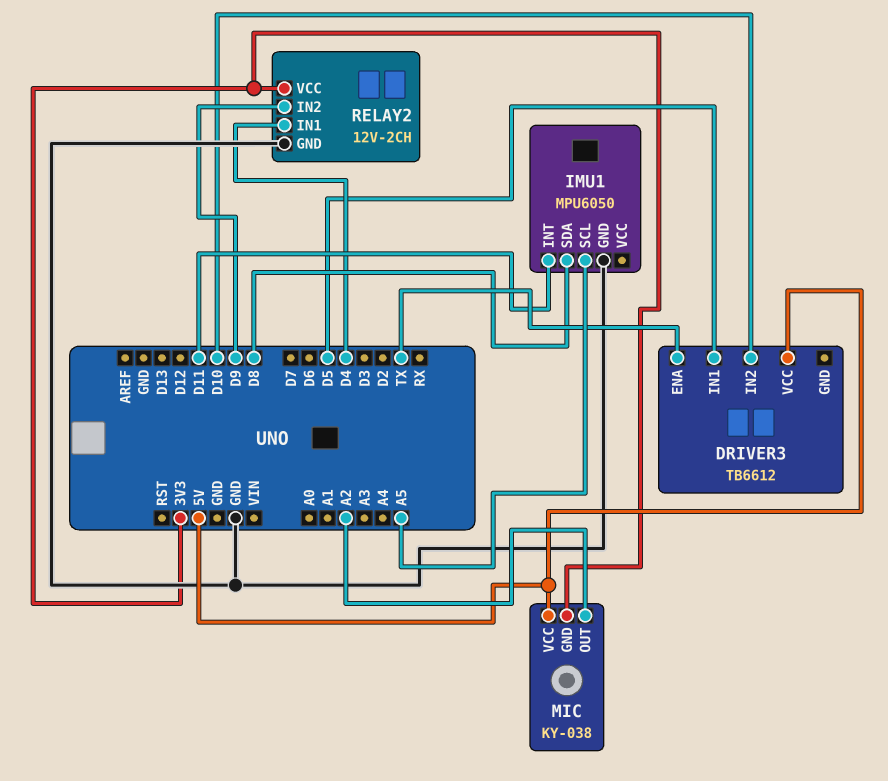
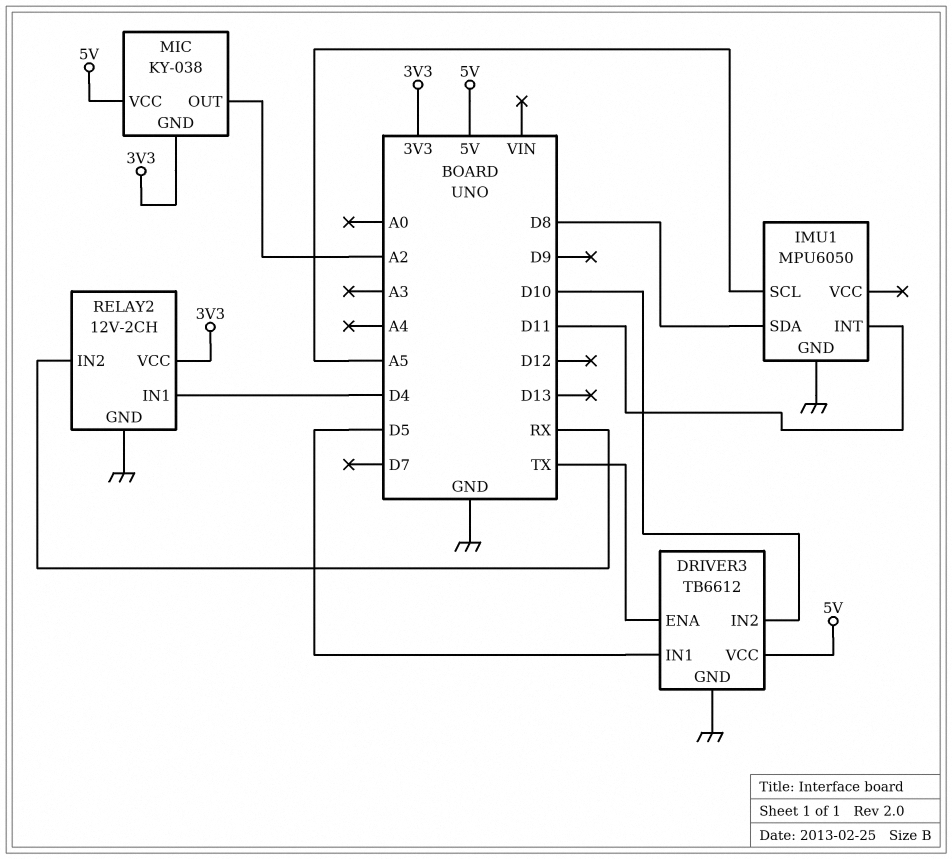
DRIVER3 pin GND: none -> GND
RELAY2 pin IN2: D9 -> RX

